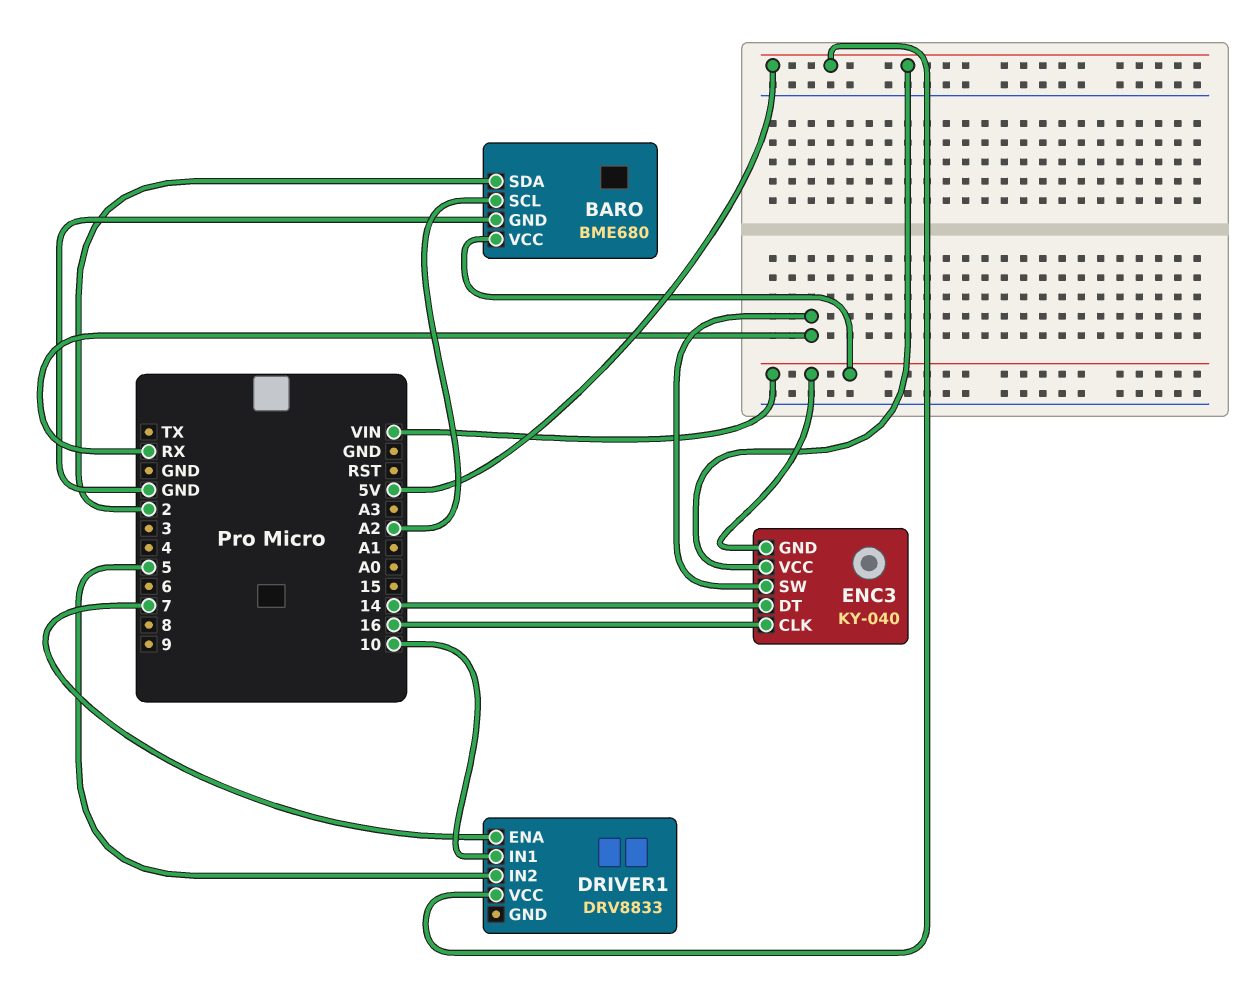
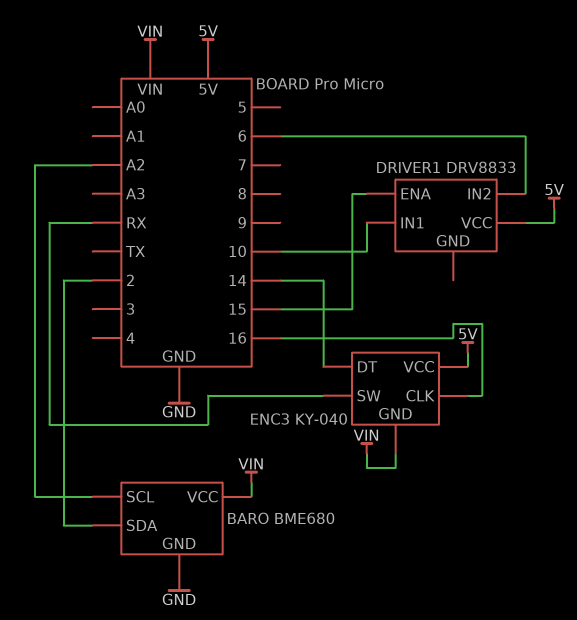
DRIVER1 pin ENA: 7 -> 15
DRIVER1 pin IN2: 5 -> 6

